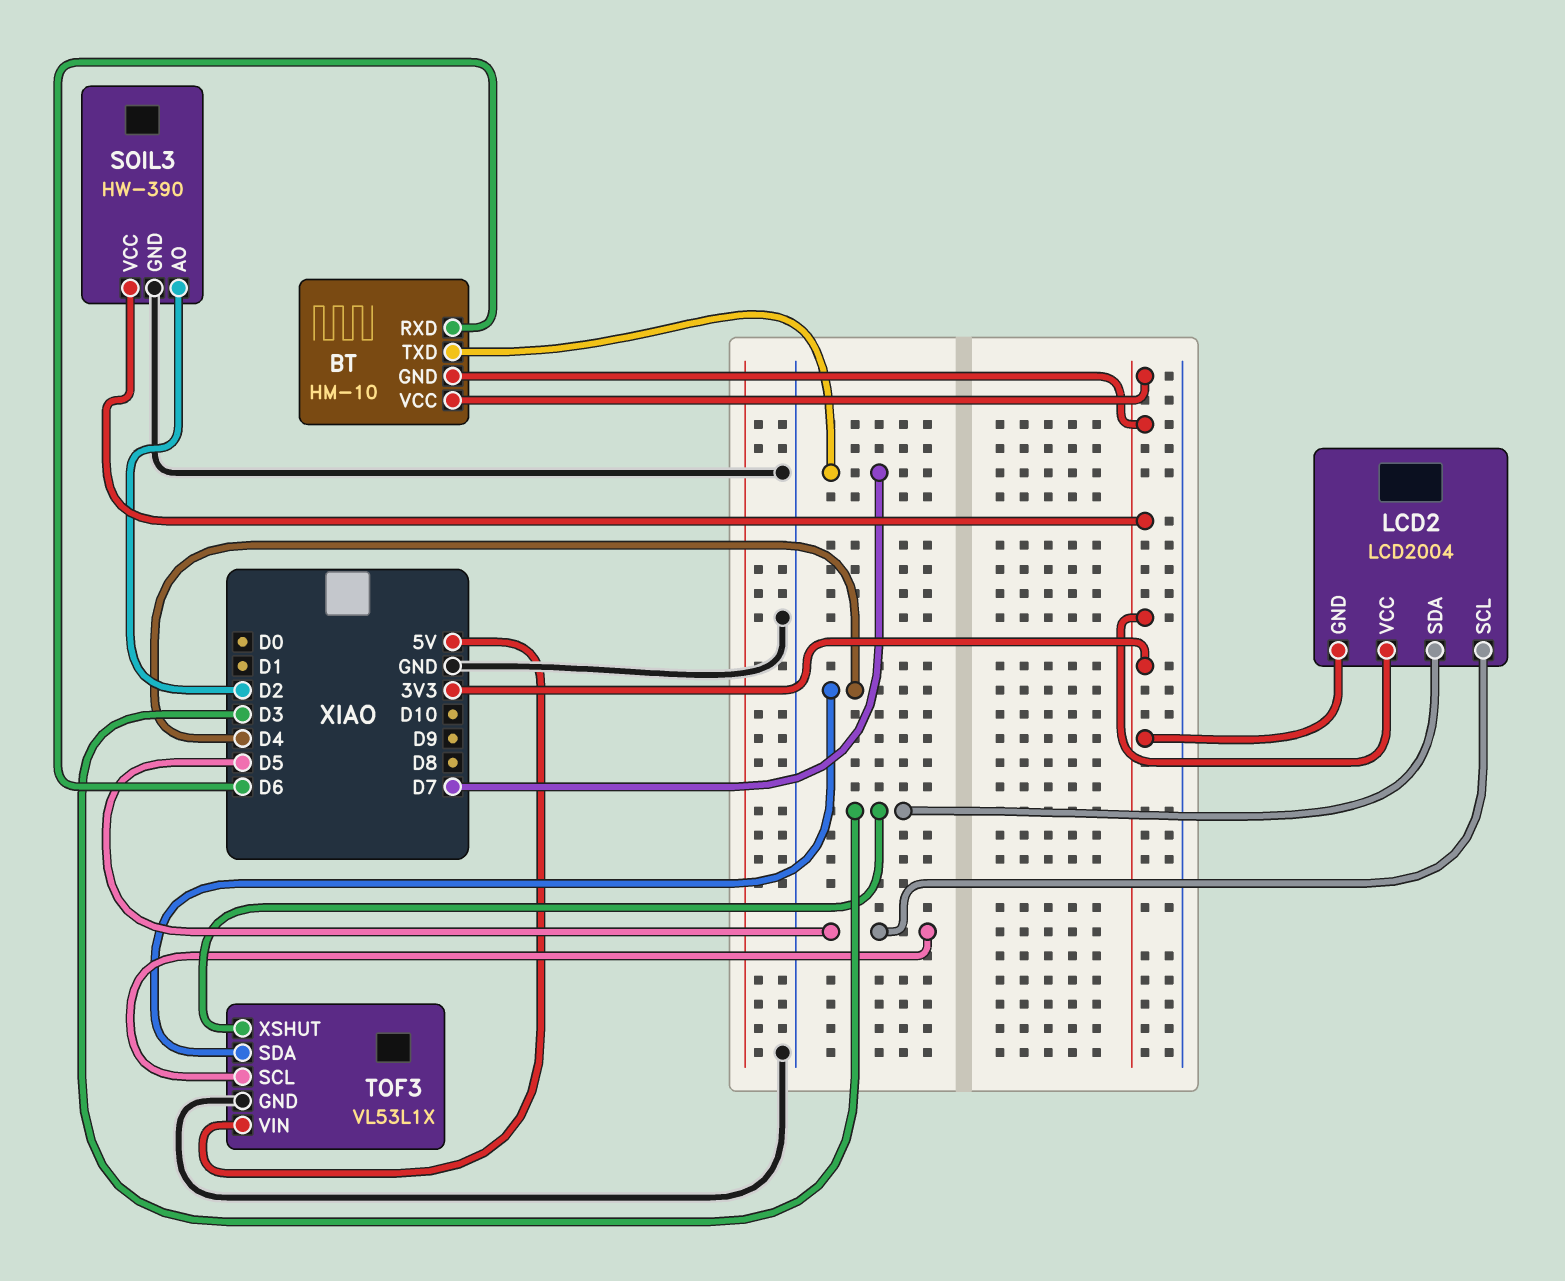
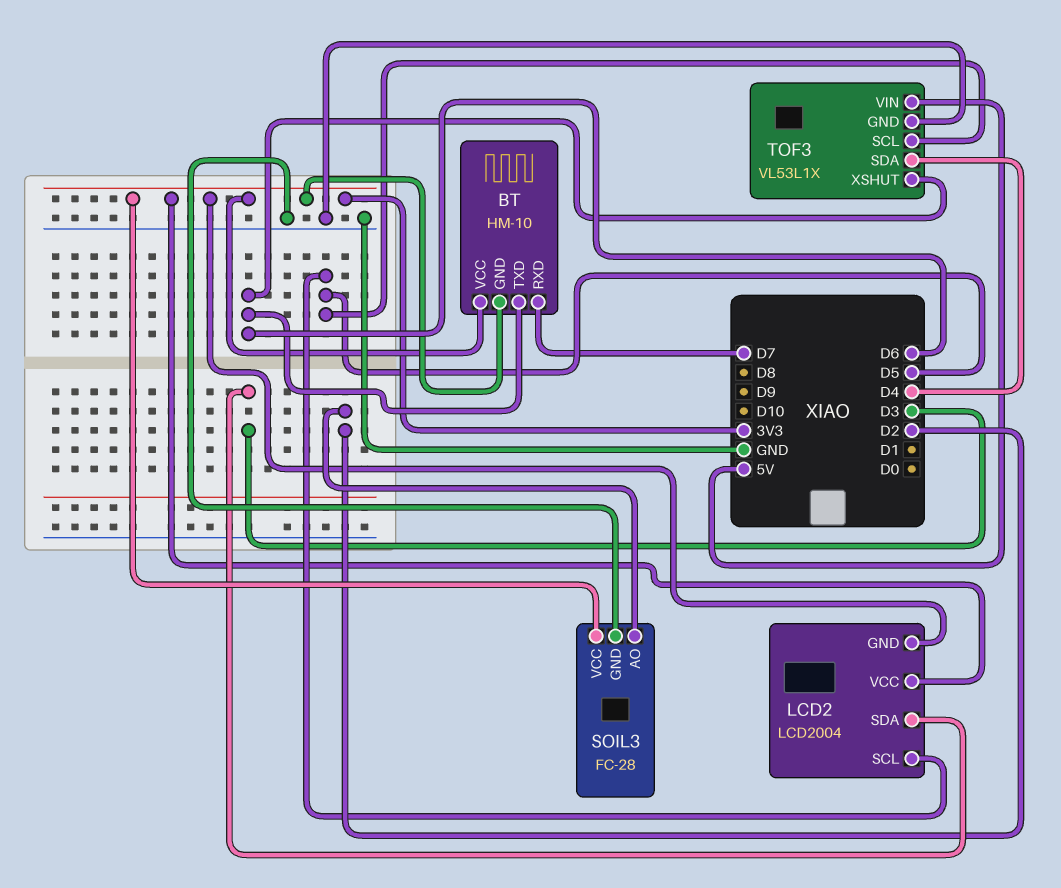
BT pin RXD: D6 -> D7
BT pin TXD: D7 -> D6
SOIL3: HW-390 -> FC-28
TOF3 pin XSHUT: D3 -> D6

